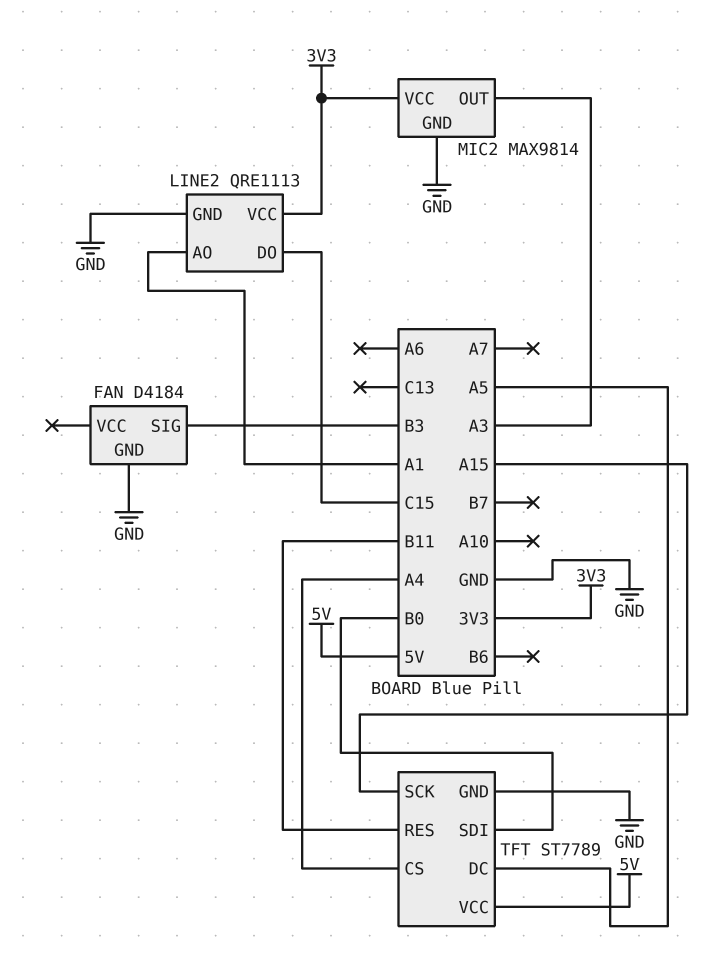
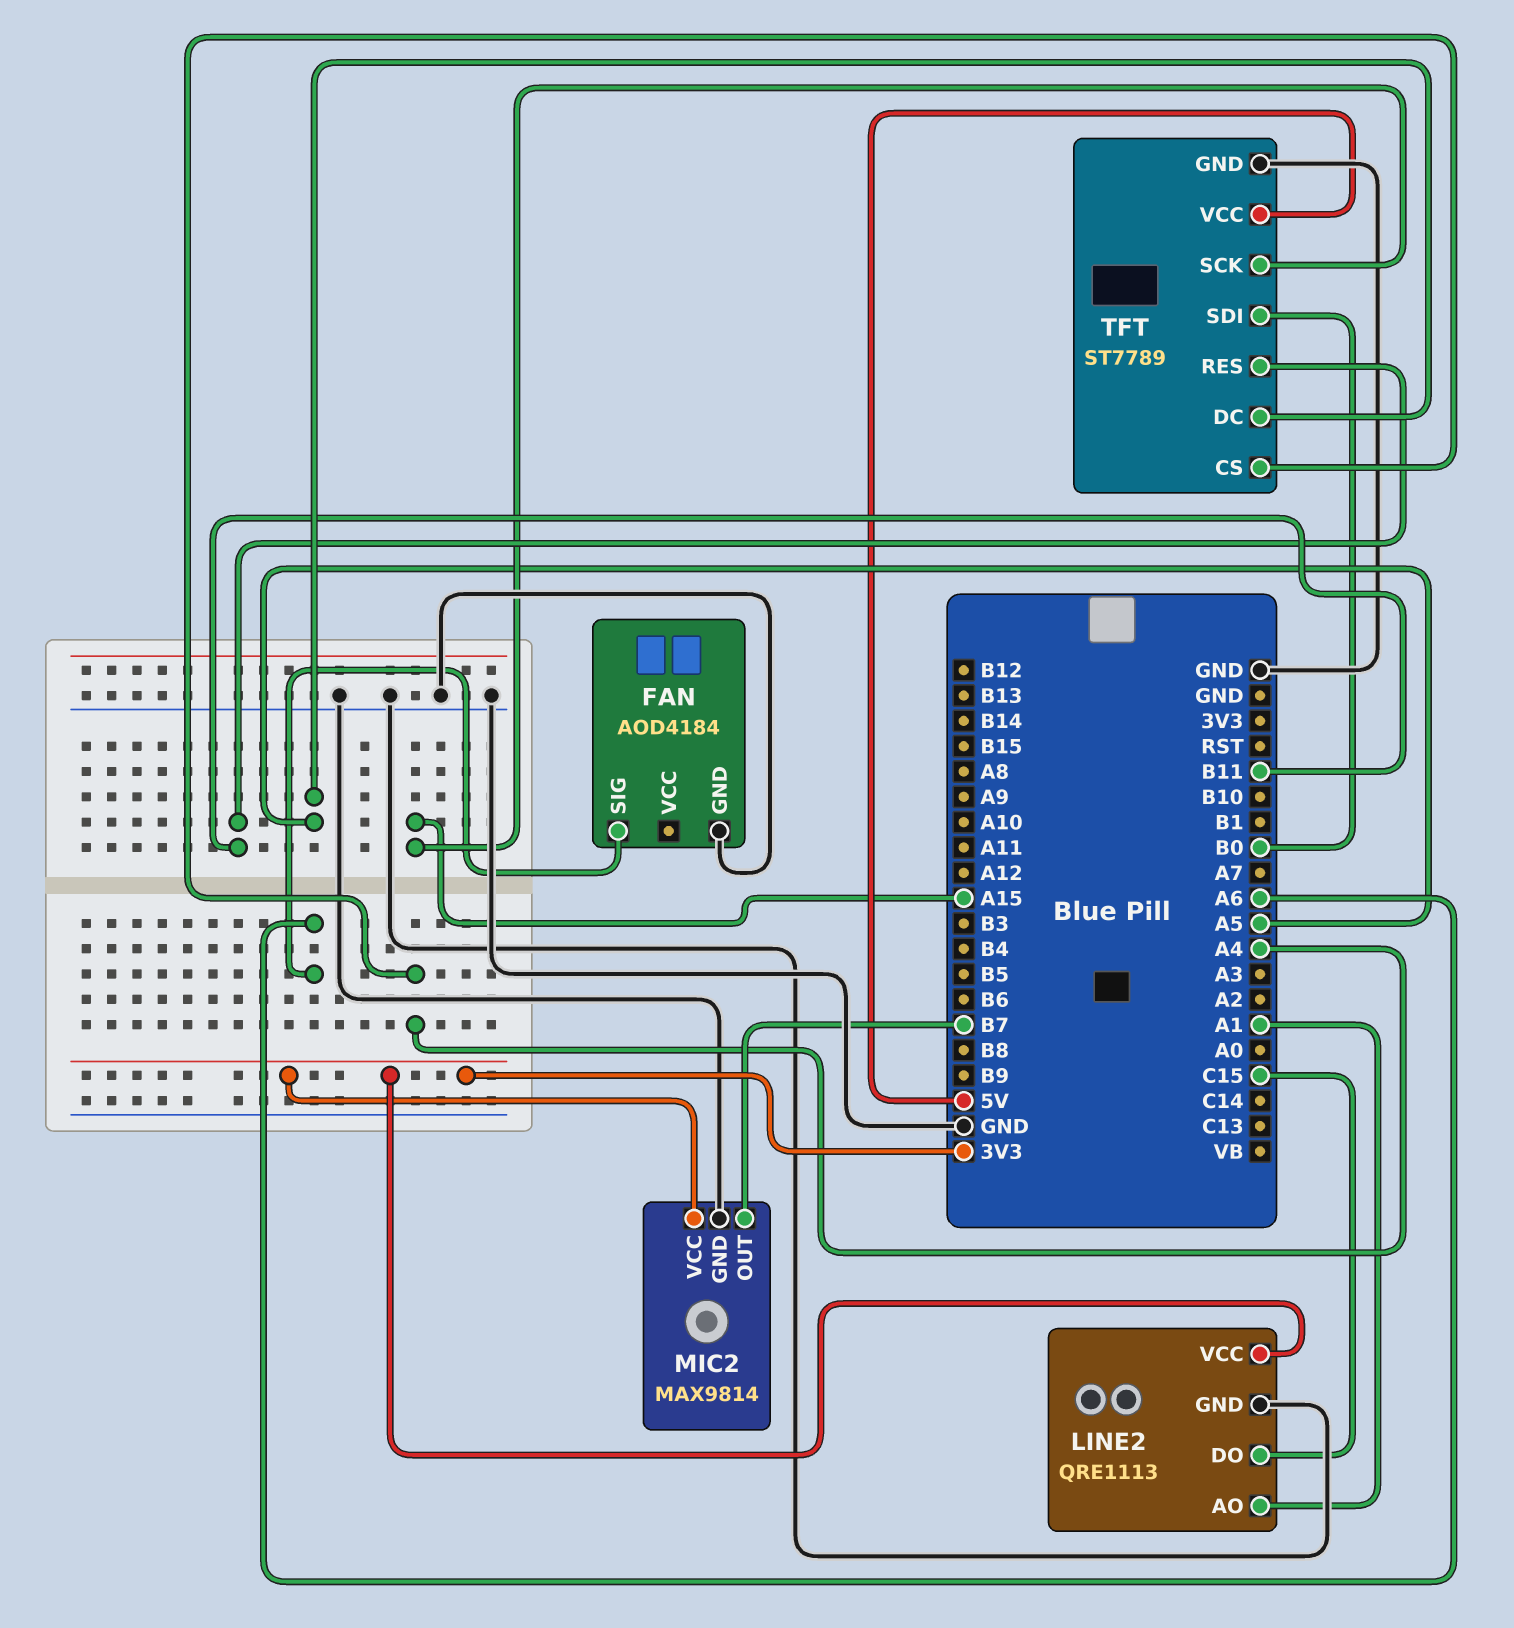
FAN: D4184 -> AOD4184
FAN pin SIG: B3 -> A6
MIC2 pin OUT: A3 -> B7

